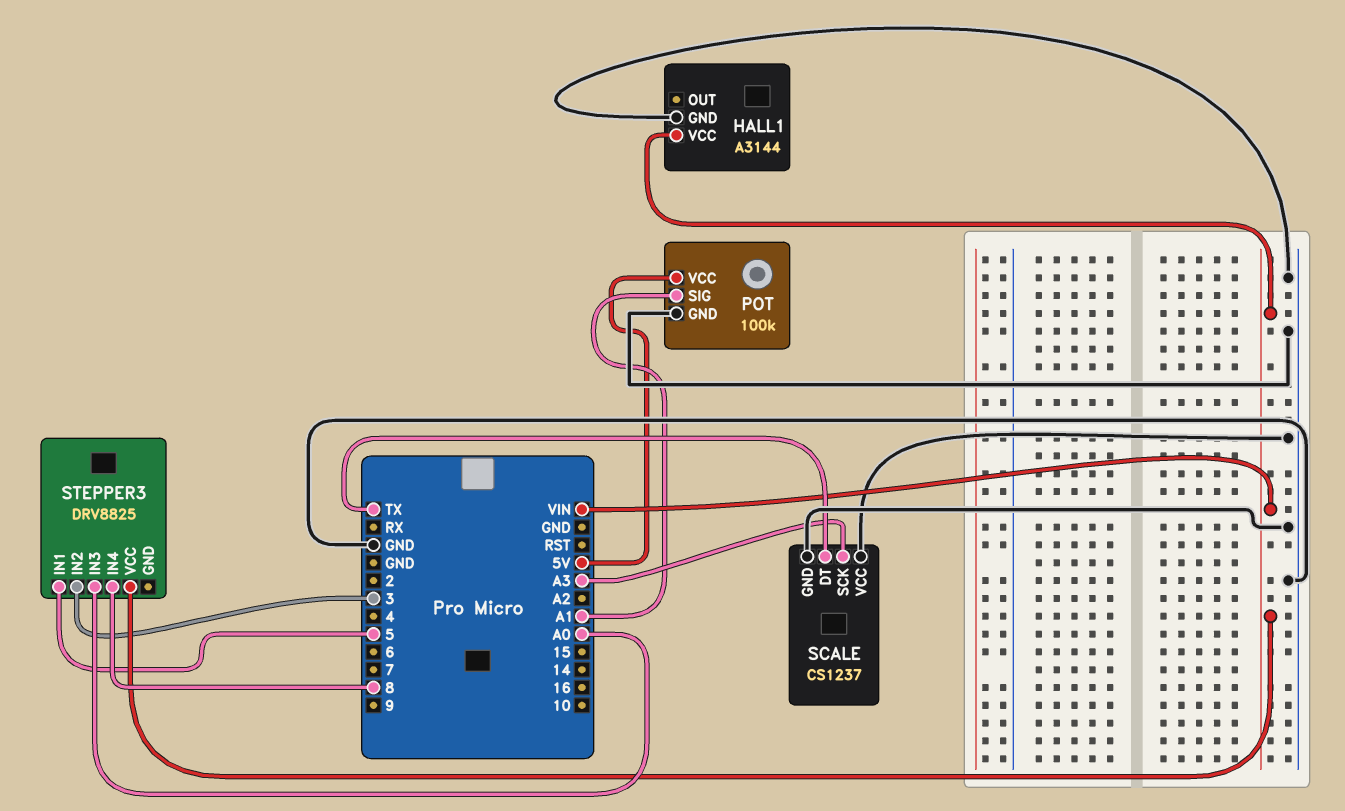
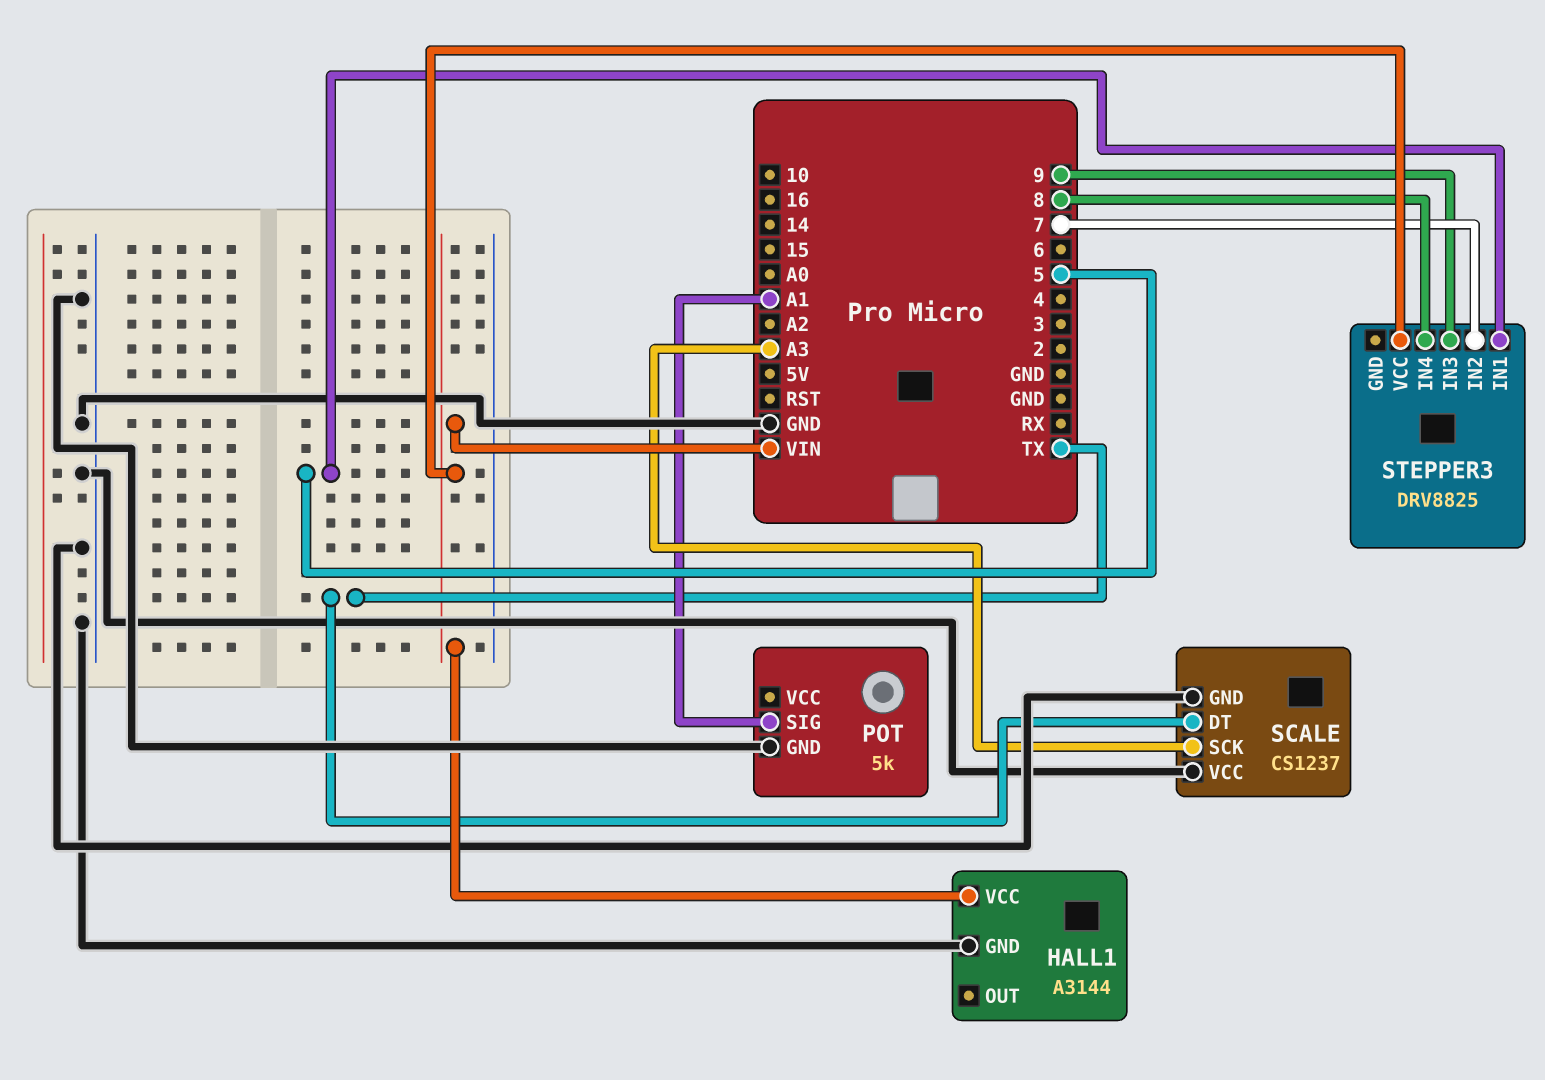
POT: 100k -> 5k
POT pin VCC: 5V -> none
STEPPER3 pin IN2: 3 -> 7
STEPPER3 pin IN3: A0 -> 9

